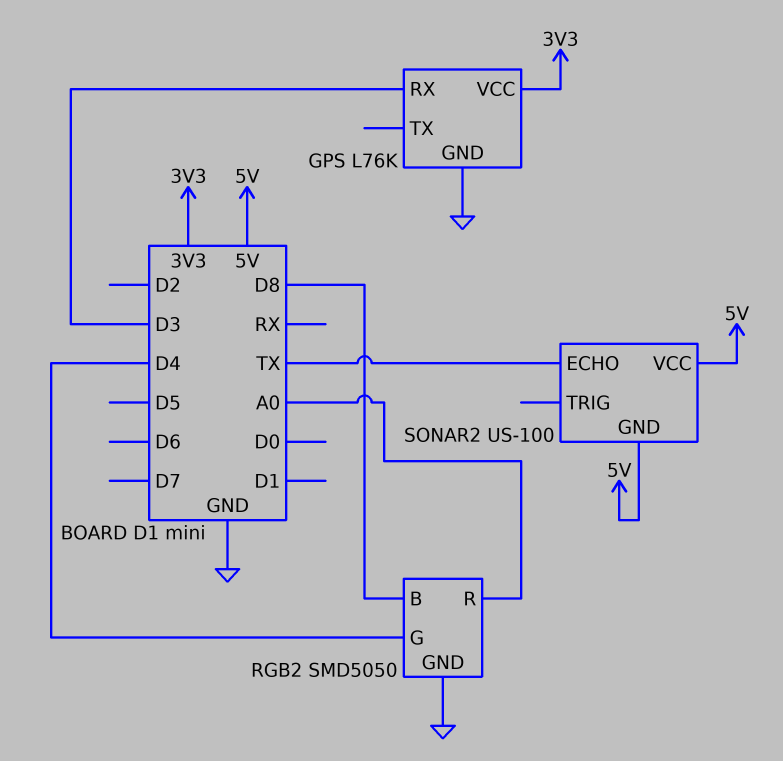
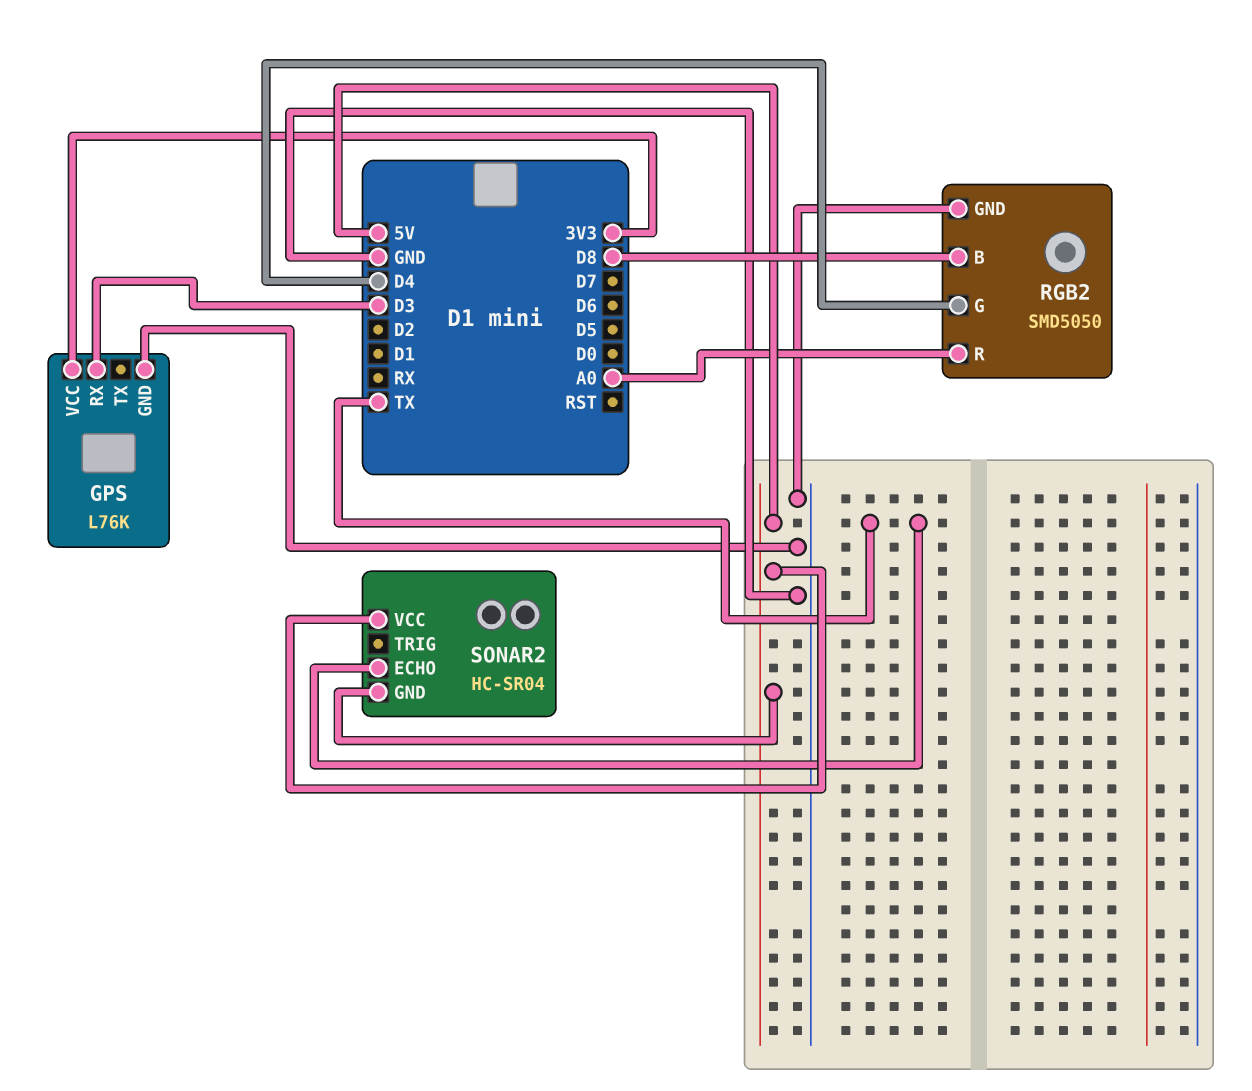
SONAR2: US-100 -> HC-SR04

